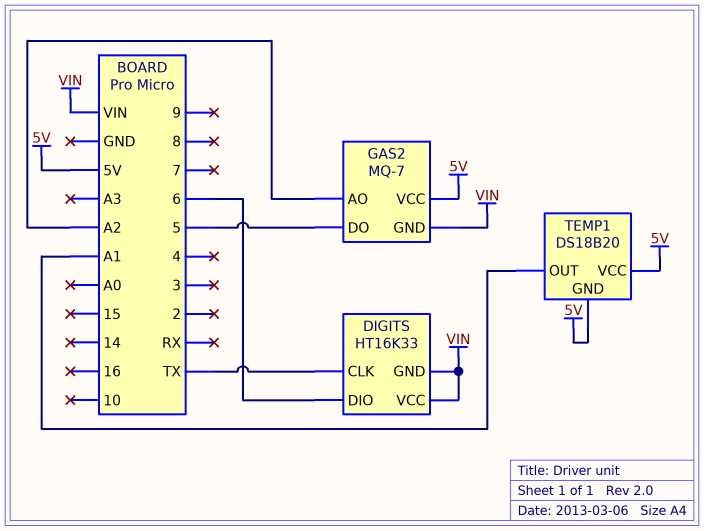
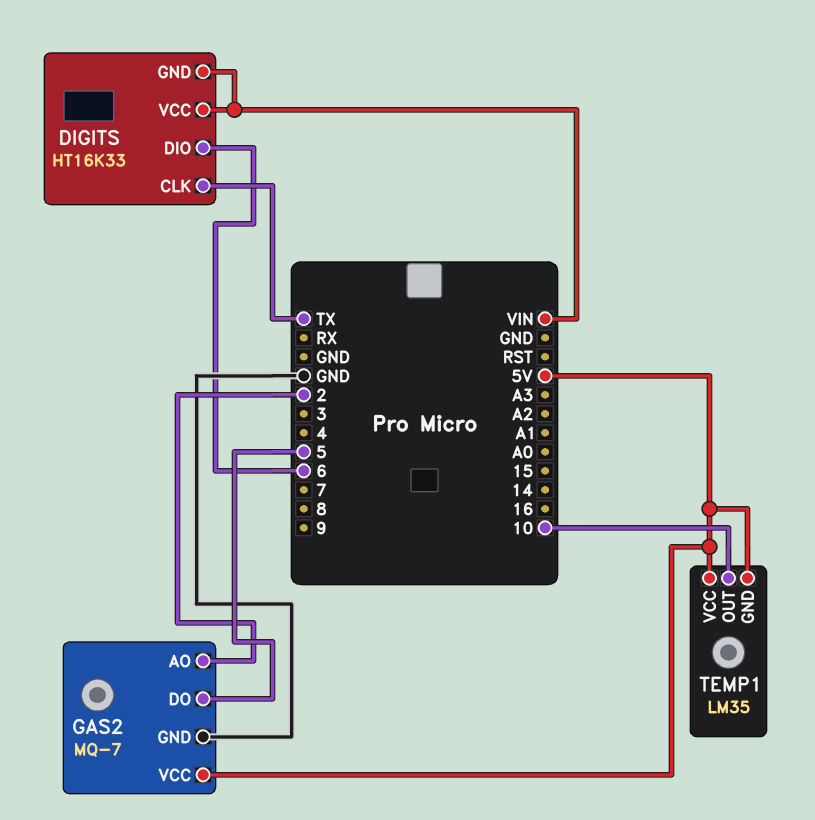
GAS2 pin AO: A2 -> 2
GAS2 pin GND: VIN -> GND
TEMP1: DS18B20 -> LM35
TEMP1 pin OUT: A1 -> 10

